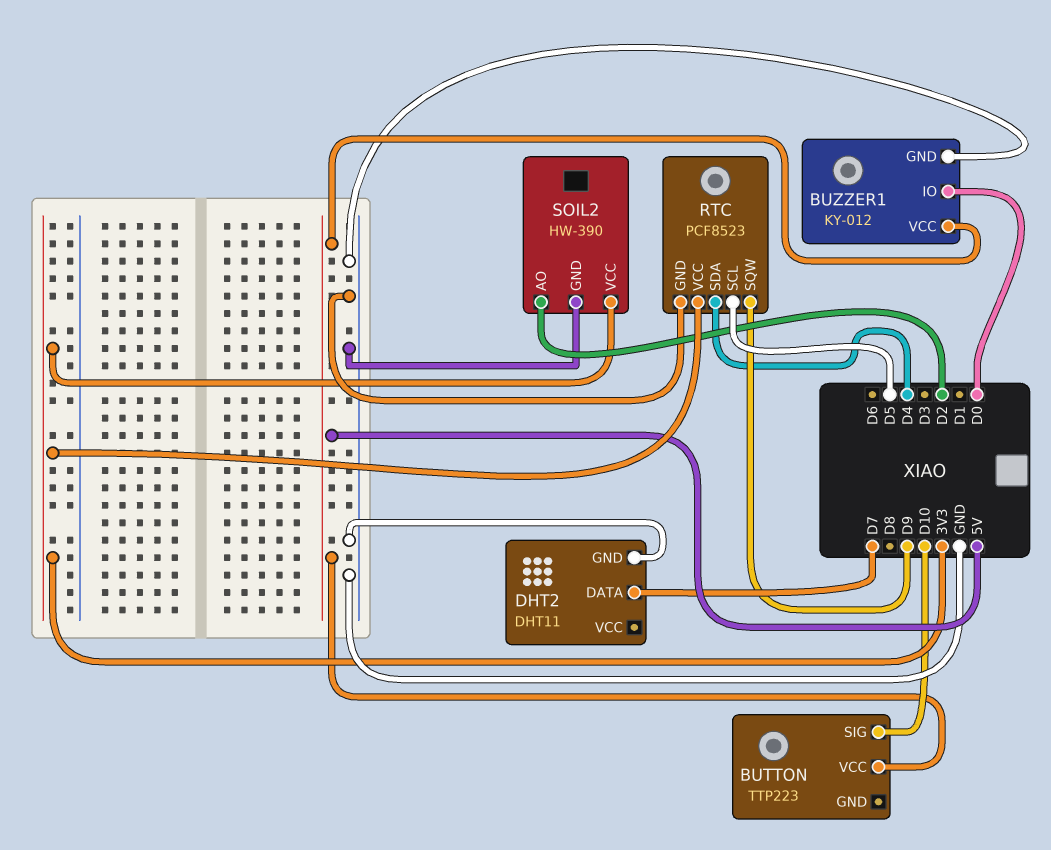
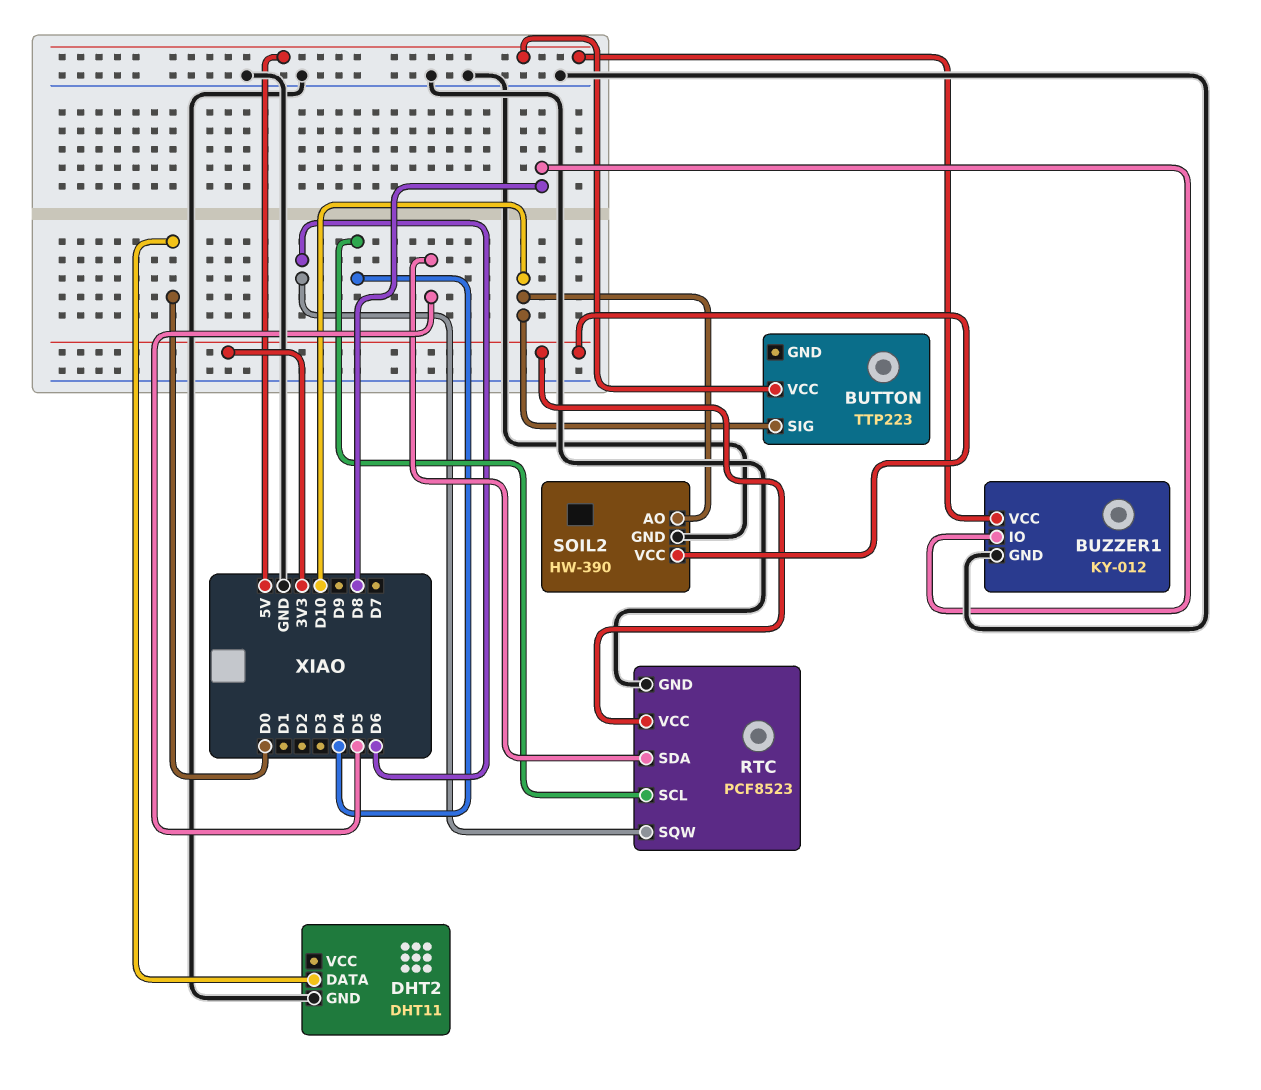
BUZZER1 pin IO: D0 -> D8
DHT2 pin DATA: D7 -> D0
RTC pin SCL: D5 -> D4
RTC pin SDA: D4 -> D5
RTC pin SQW: D9 -> D6
SOIL2 pin AO: D2 -> D10

